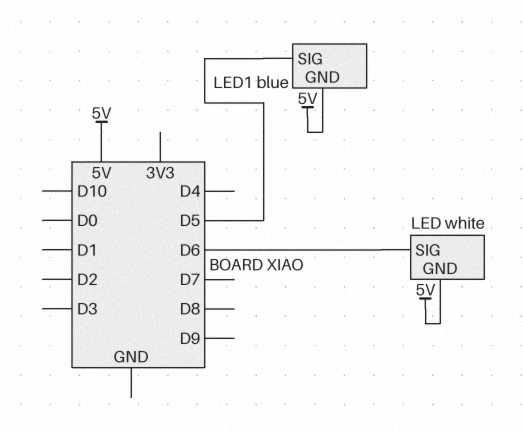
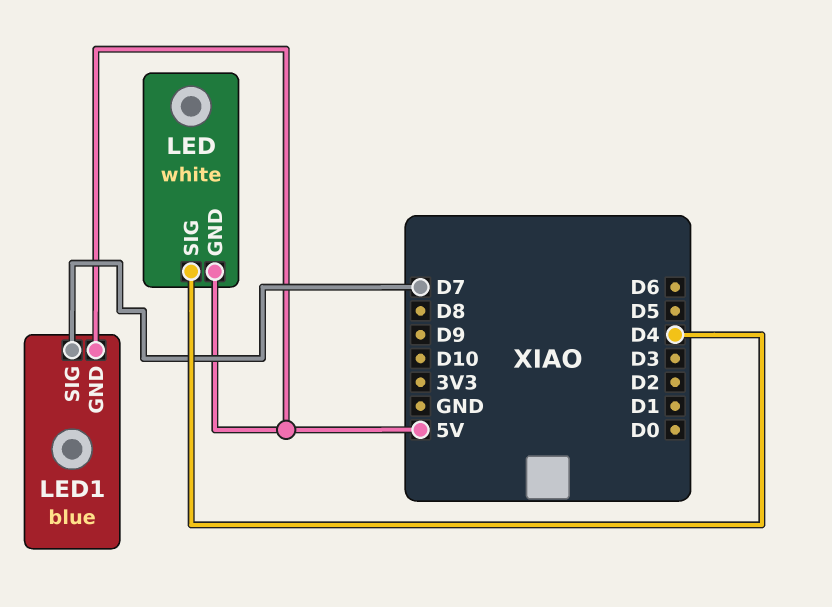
LED pin SIG: D6 -> D4
LED1 pin SIG: D5 -> D7

